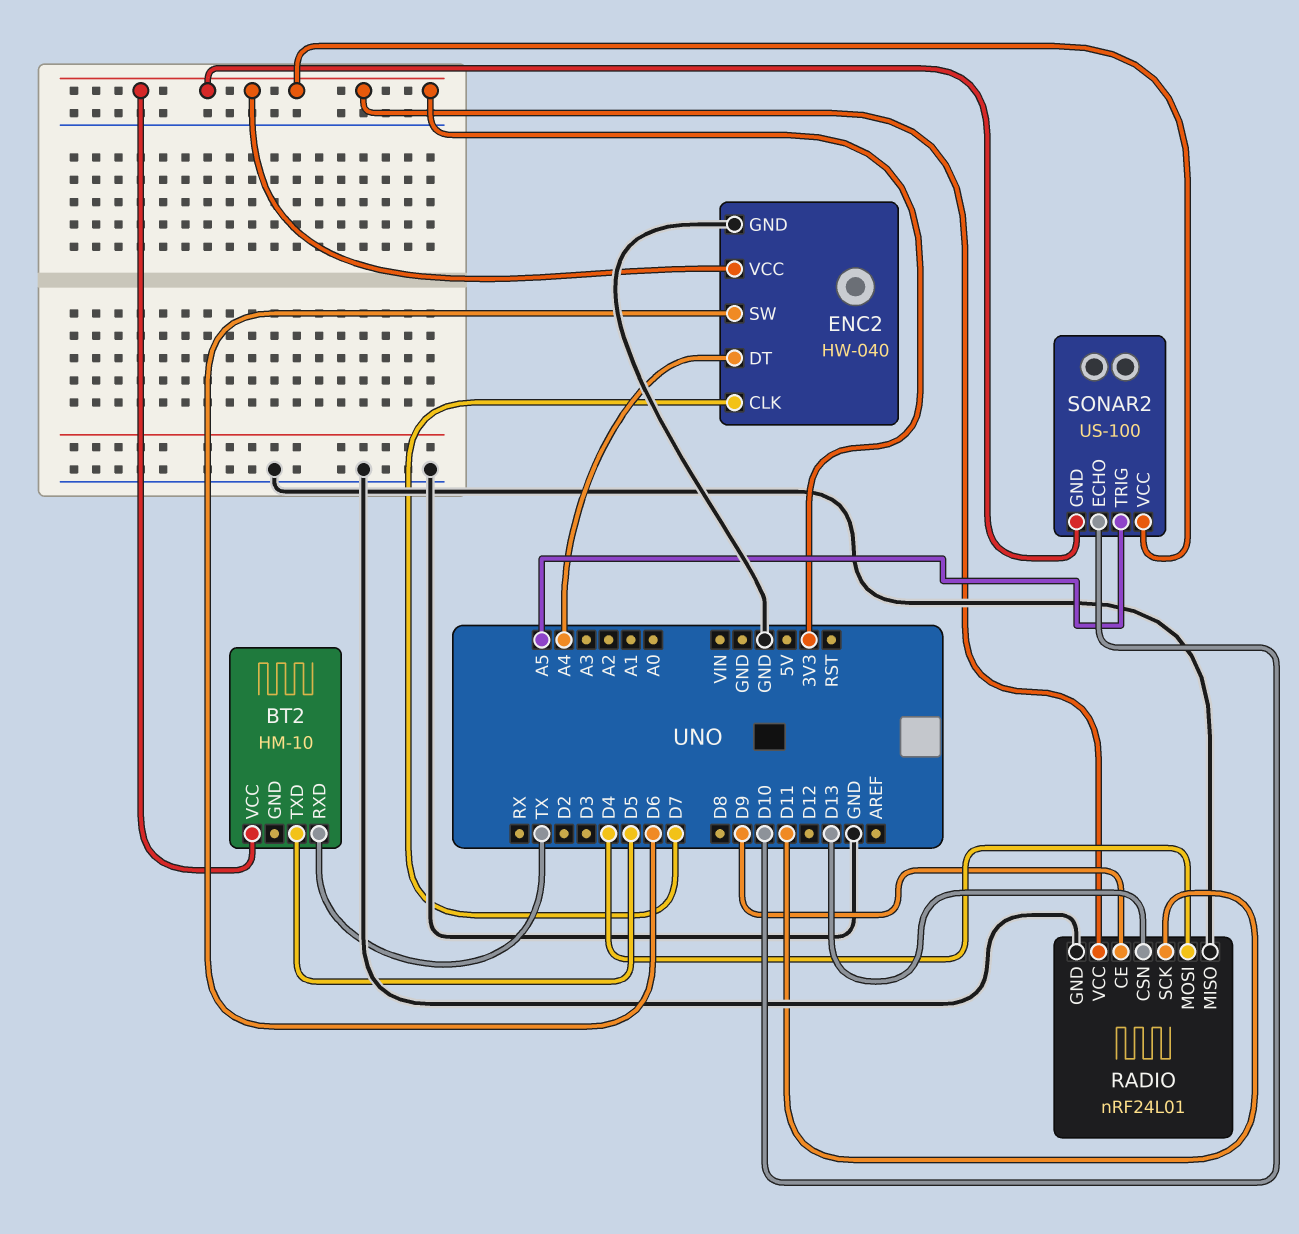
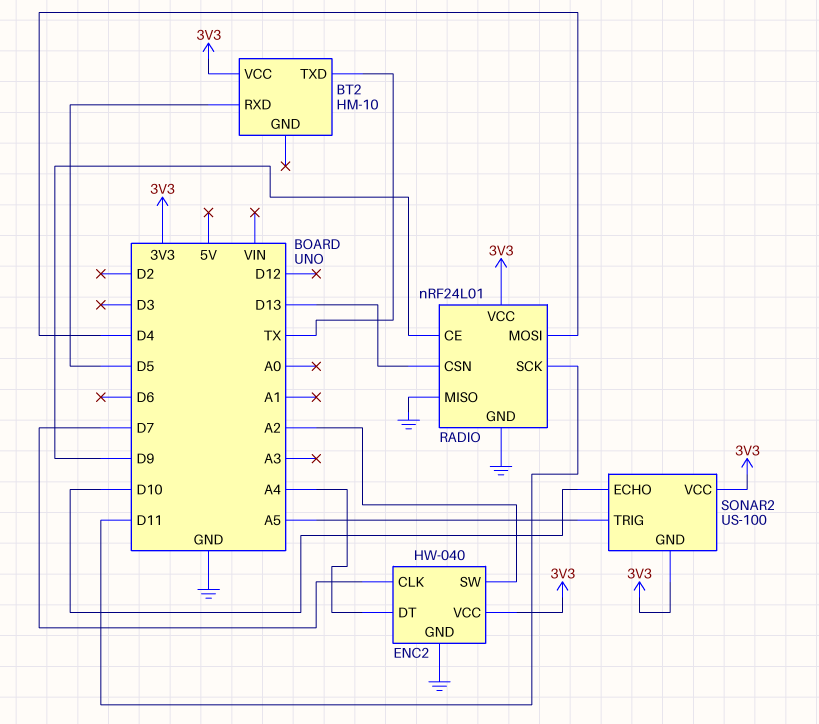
BT2 pin RXD: TX -> D5
BT2 pin TXD: D5 -> TX
ENC2 pin SW: D6 -> A2

